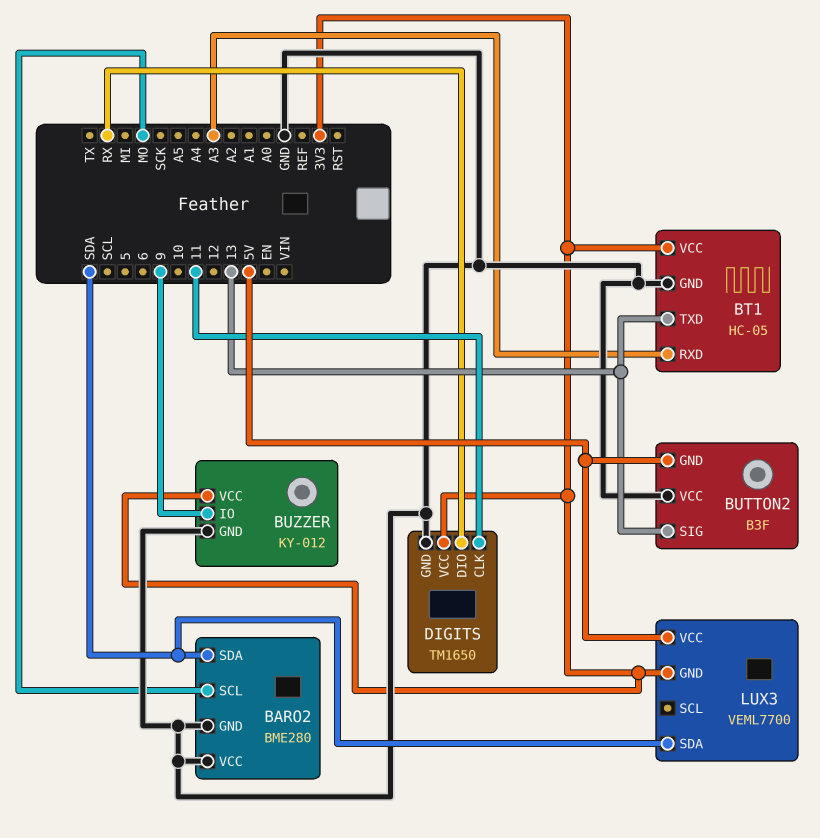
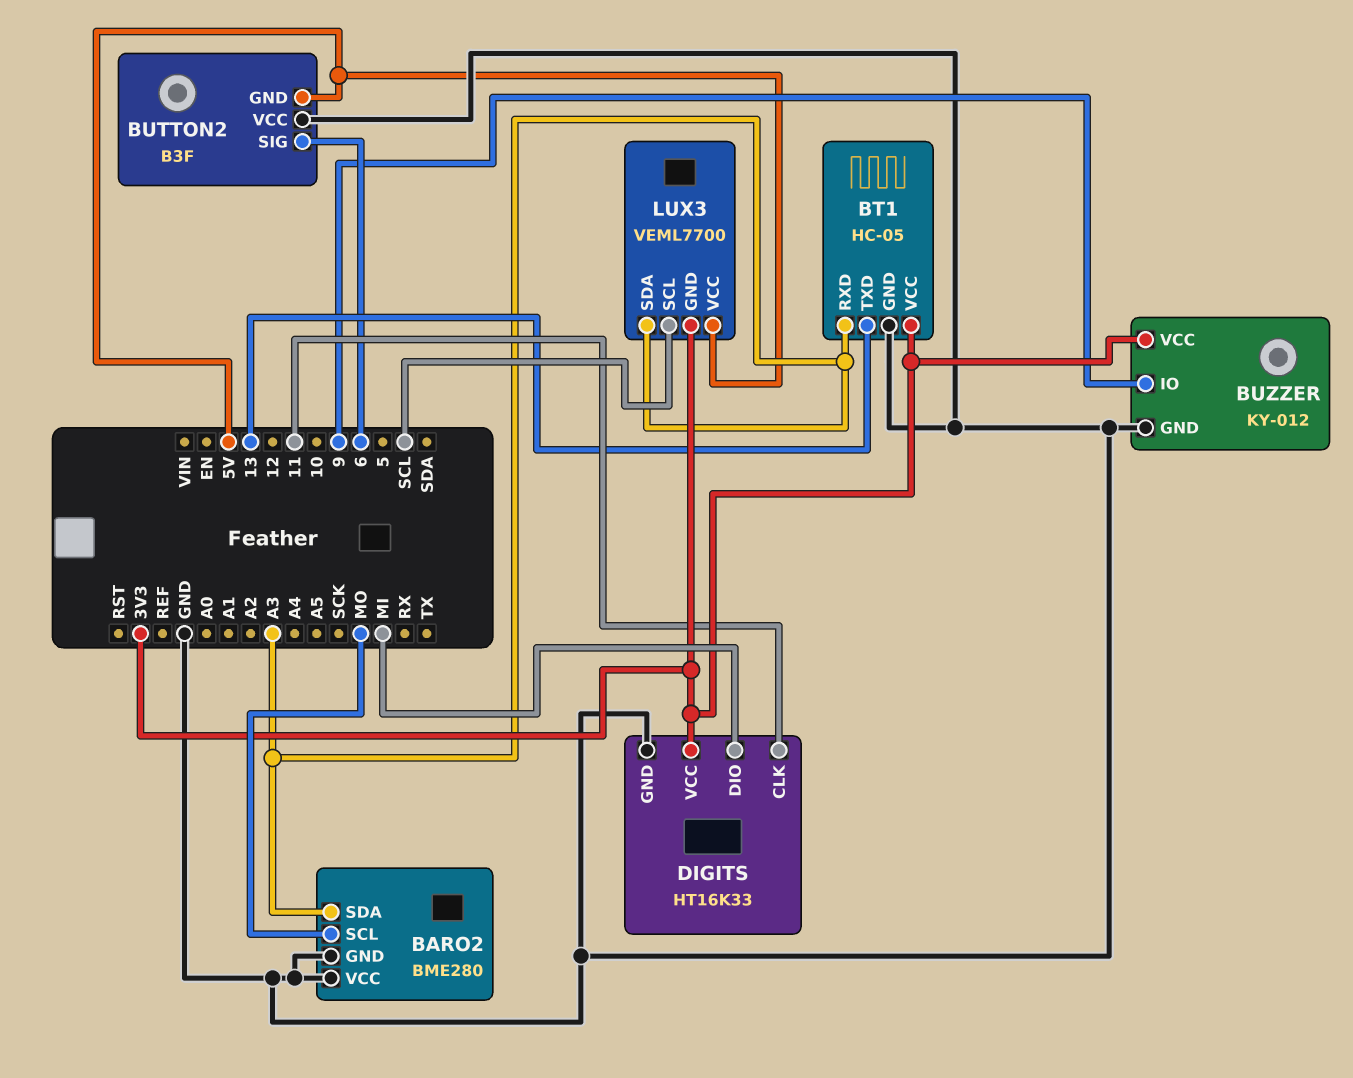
BARO2 pin SDA: SDA -> A3
BUTTON2 pin SIG: 13 -> 6
DIGITS: TM1650 -> HT16K33
DIGITS pin DIO: RX -> MI
LUX3 pin SCL: none -> SCL
LUX3 pin SDA: SDA -> A3

